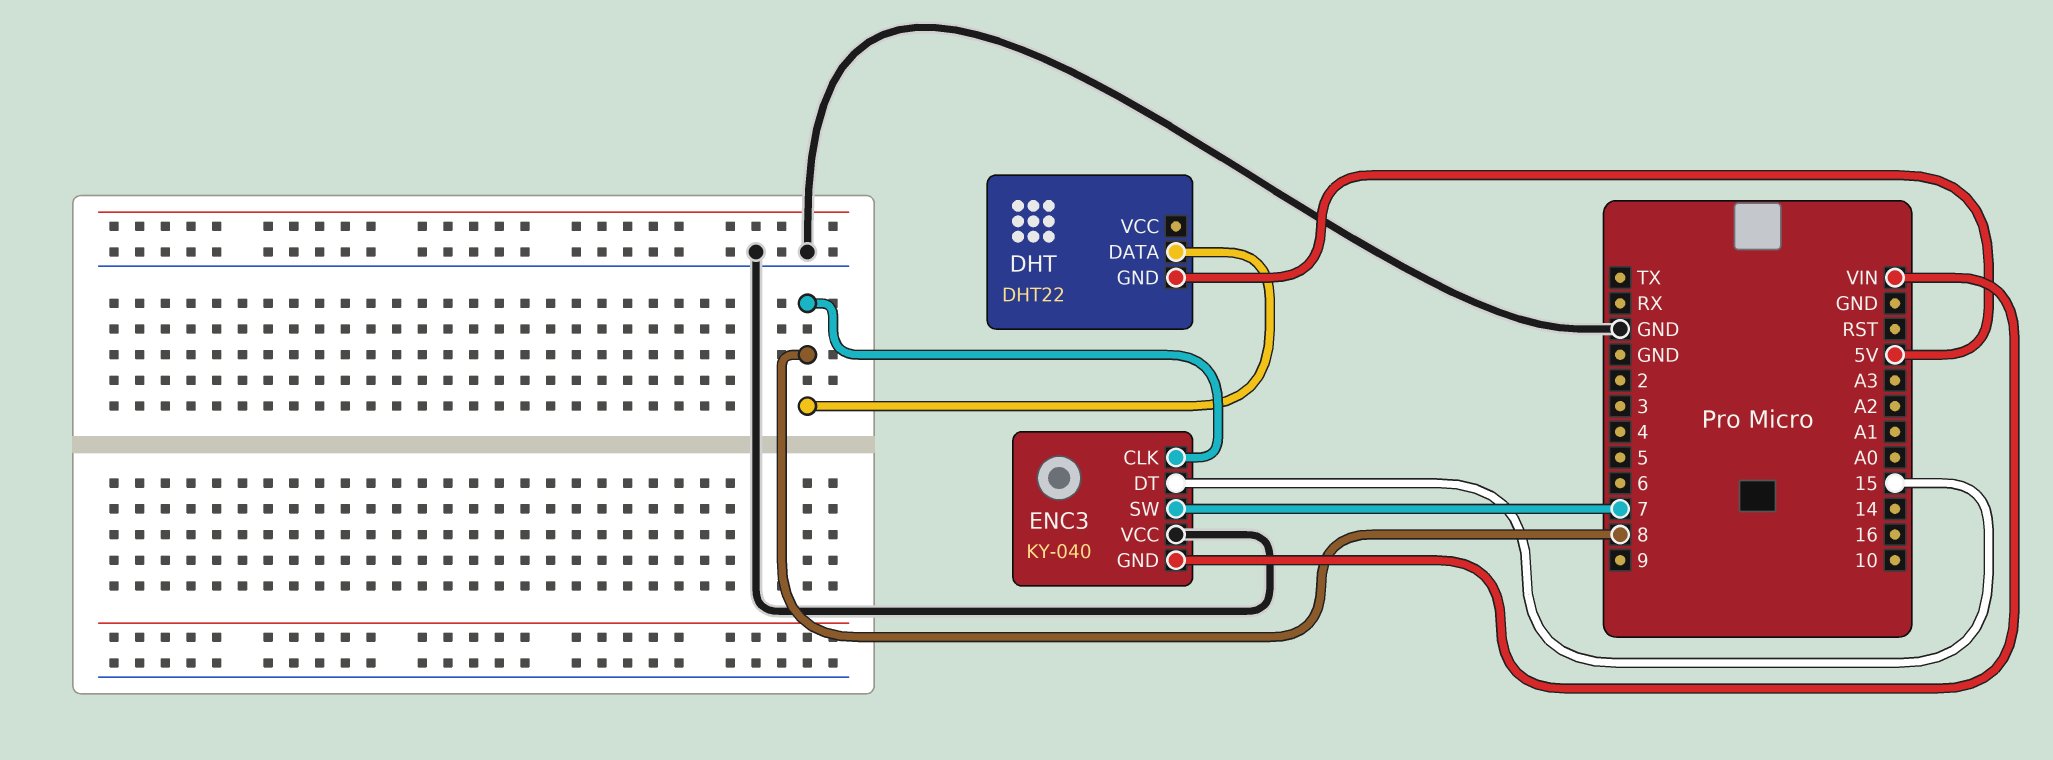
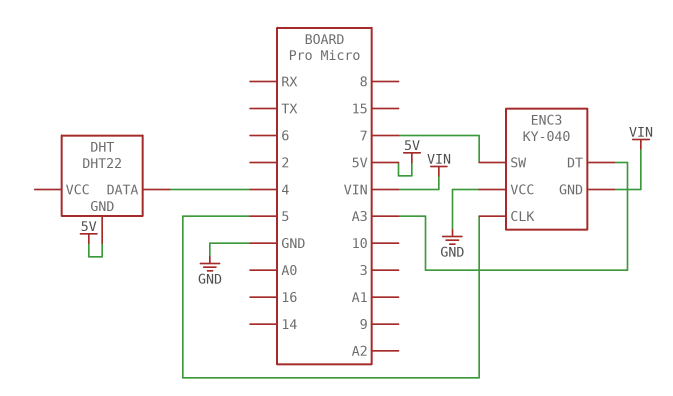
DHT pin DATA: 8 -> 4
ENC3 pin CLK: 8 -> 5
ENC3 pin DT: 15 -> A3

